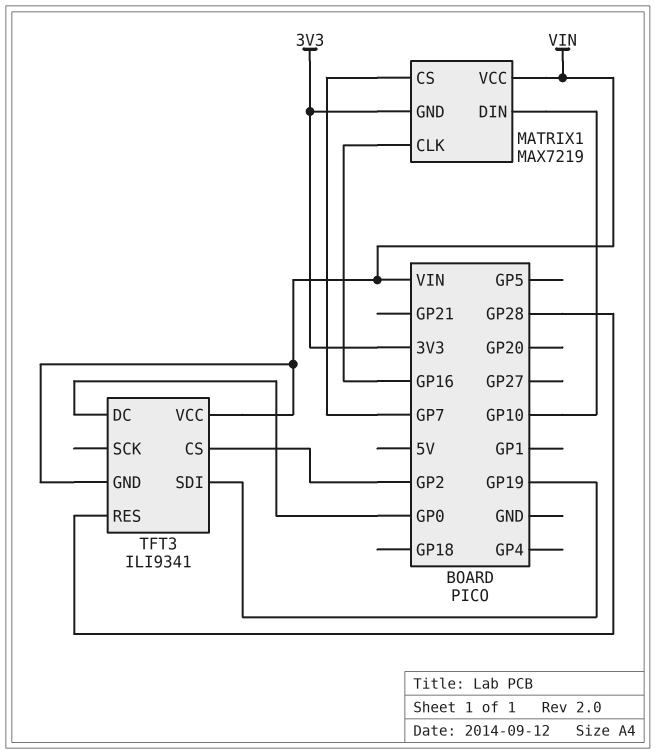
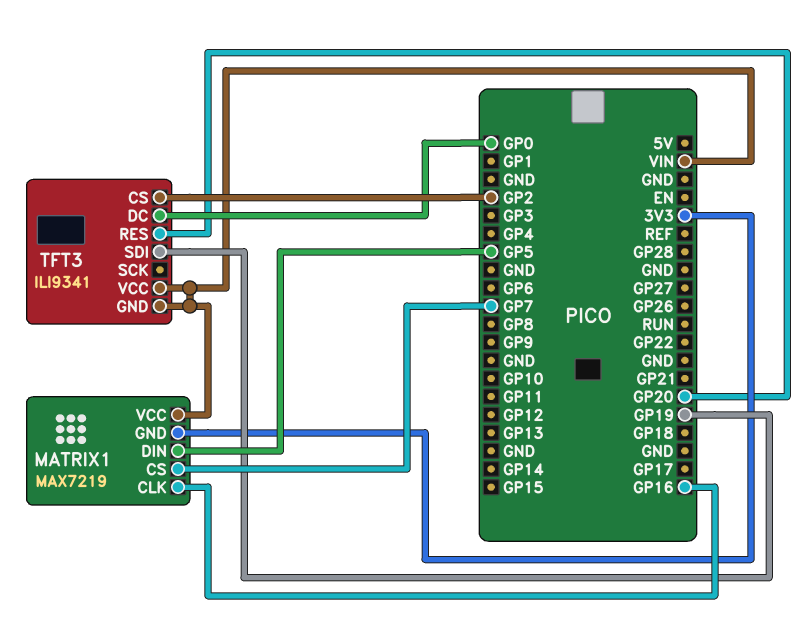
MATRIX1 pin DIN: GP10 -> GP5
TFT3 pin RES: GP28 -> GP20

